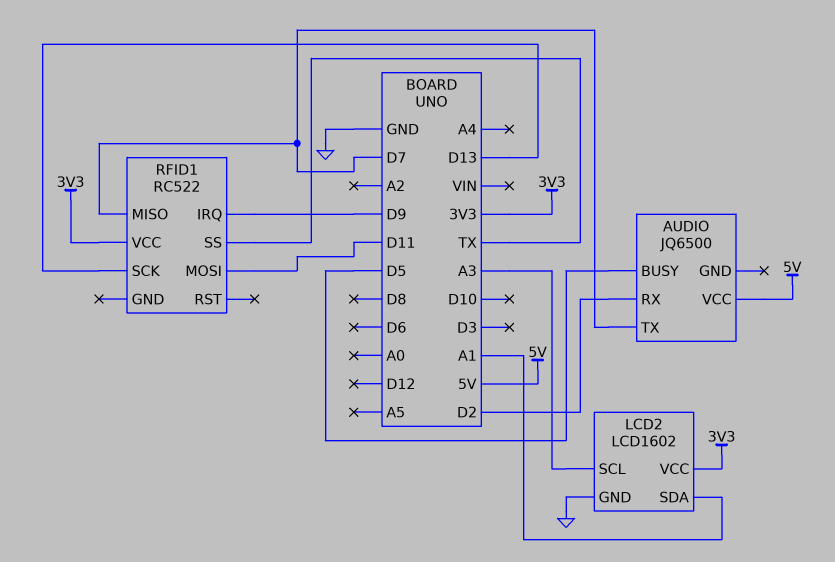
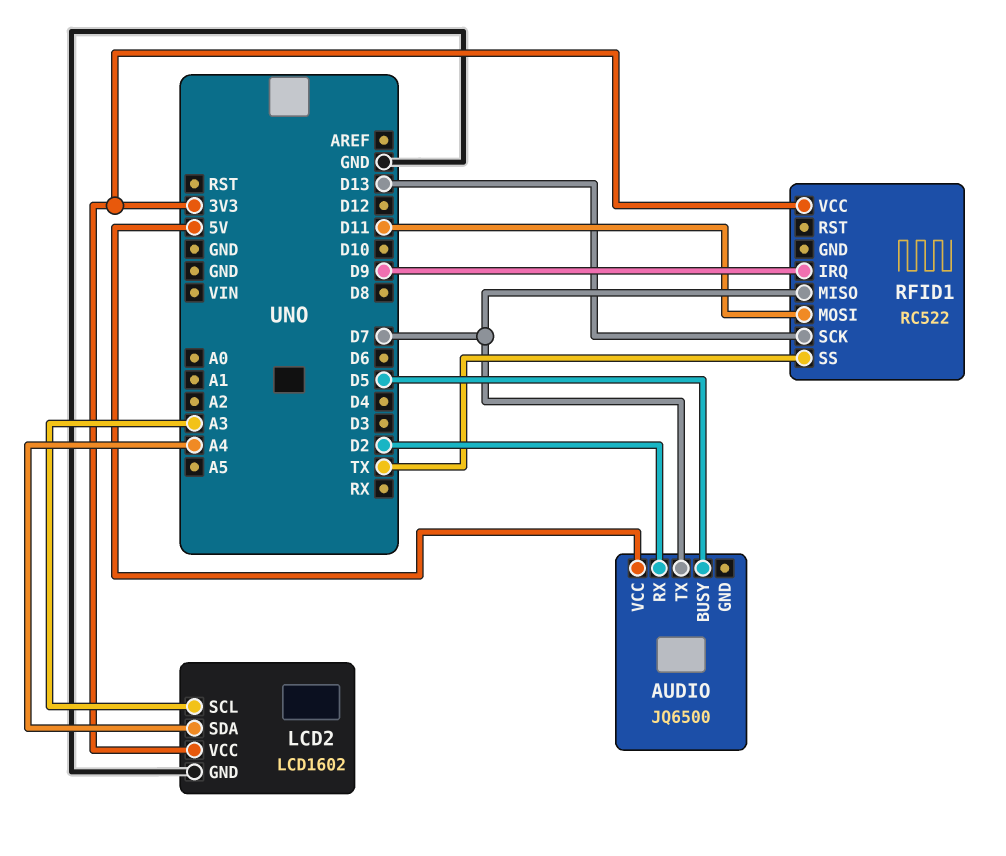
LCD2 pin SDA: A1 -> A4

